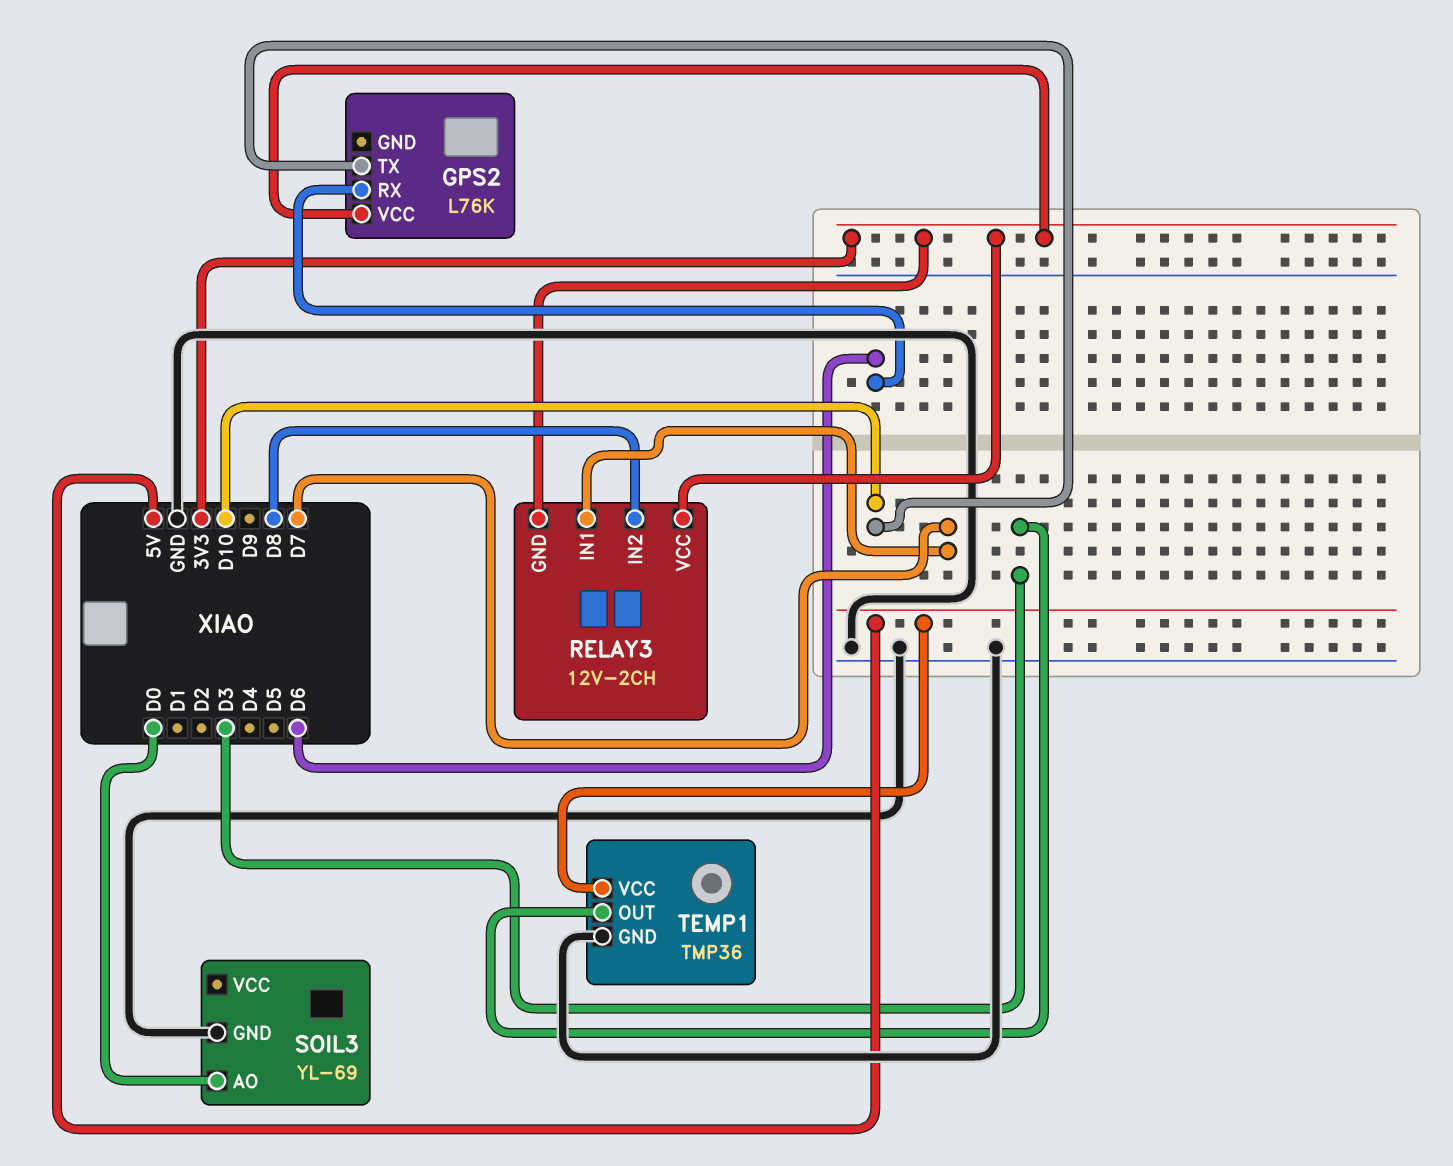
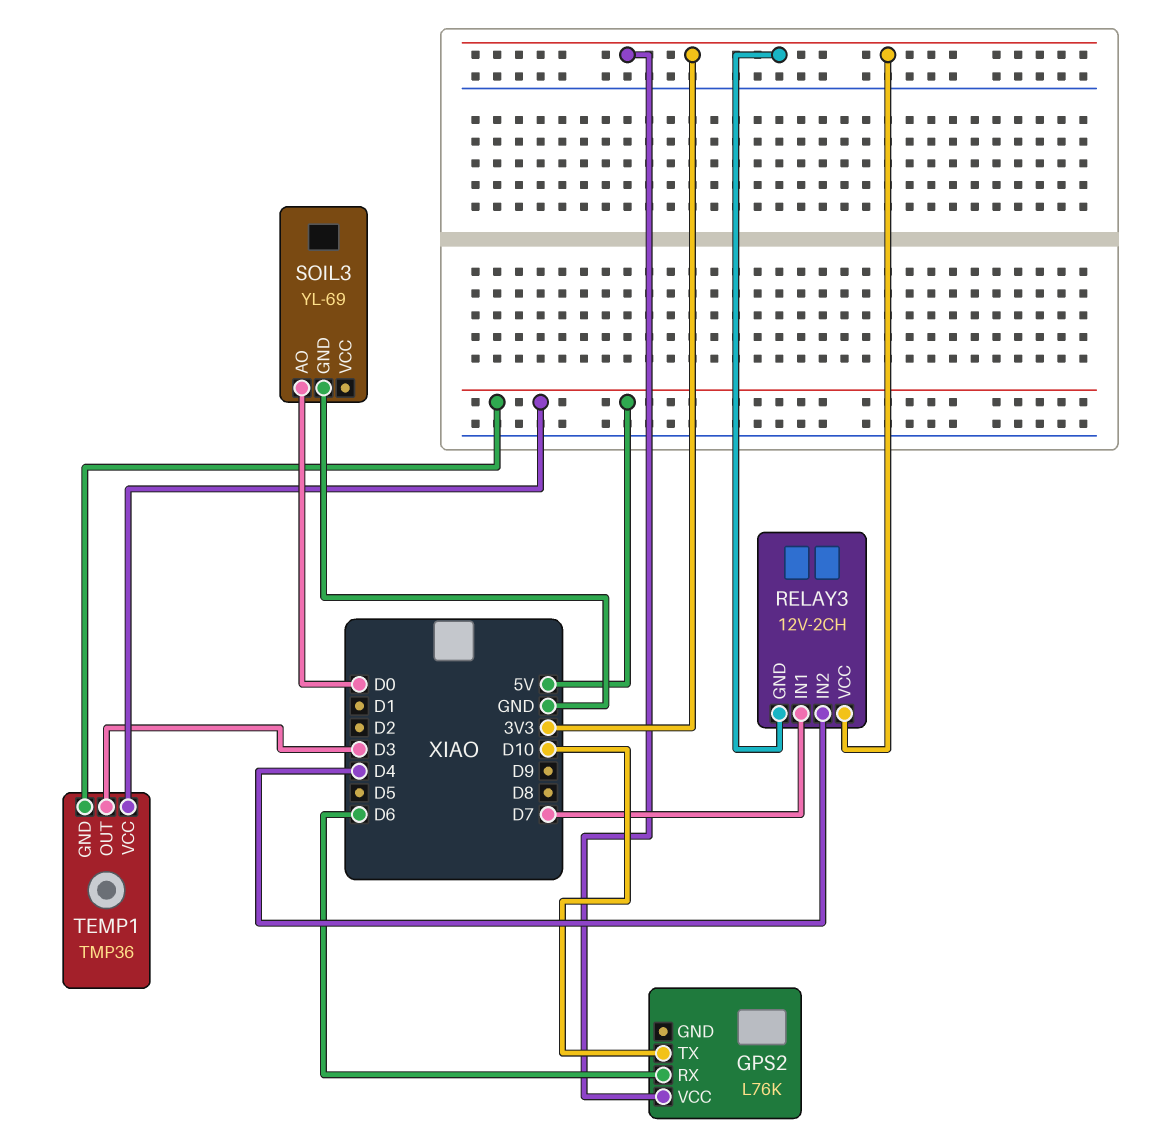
RELAY3 pin IN2: D8 -> D4
TEMP1 pin GND: GND -> 5V

